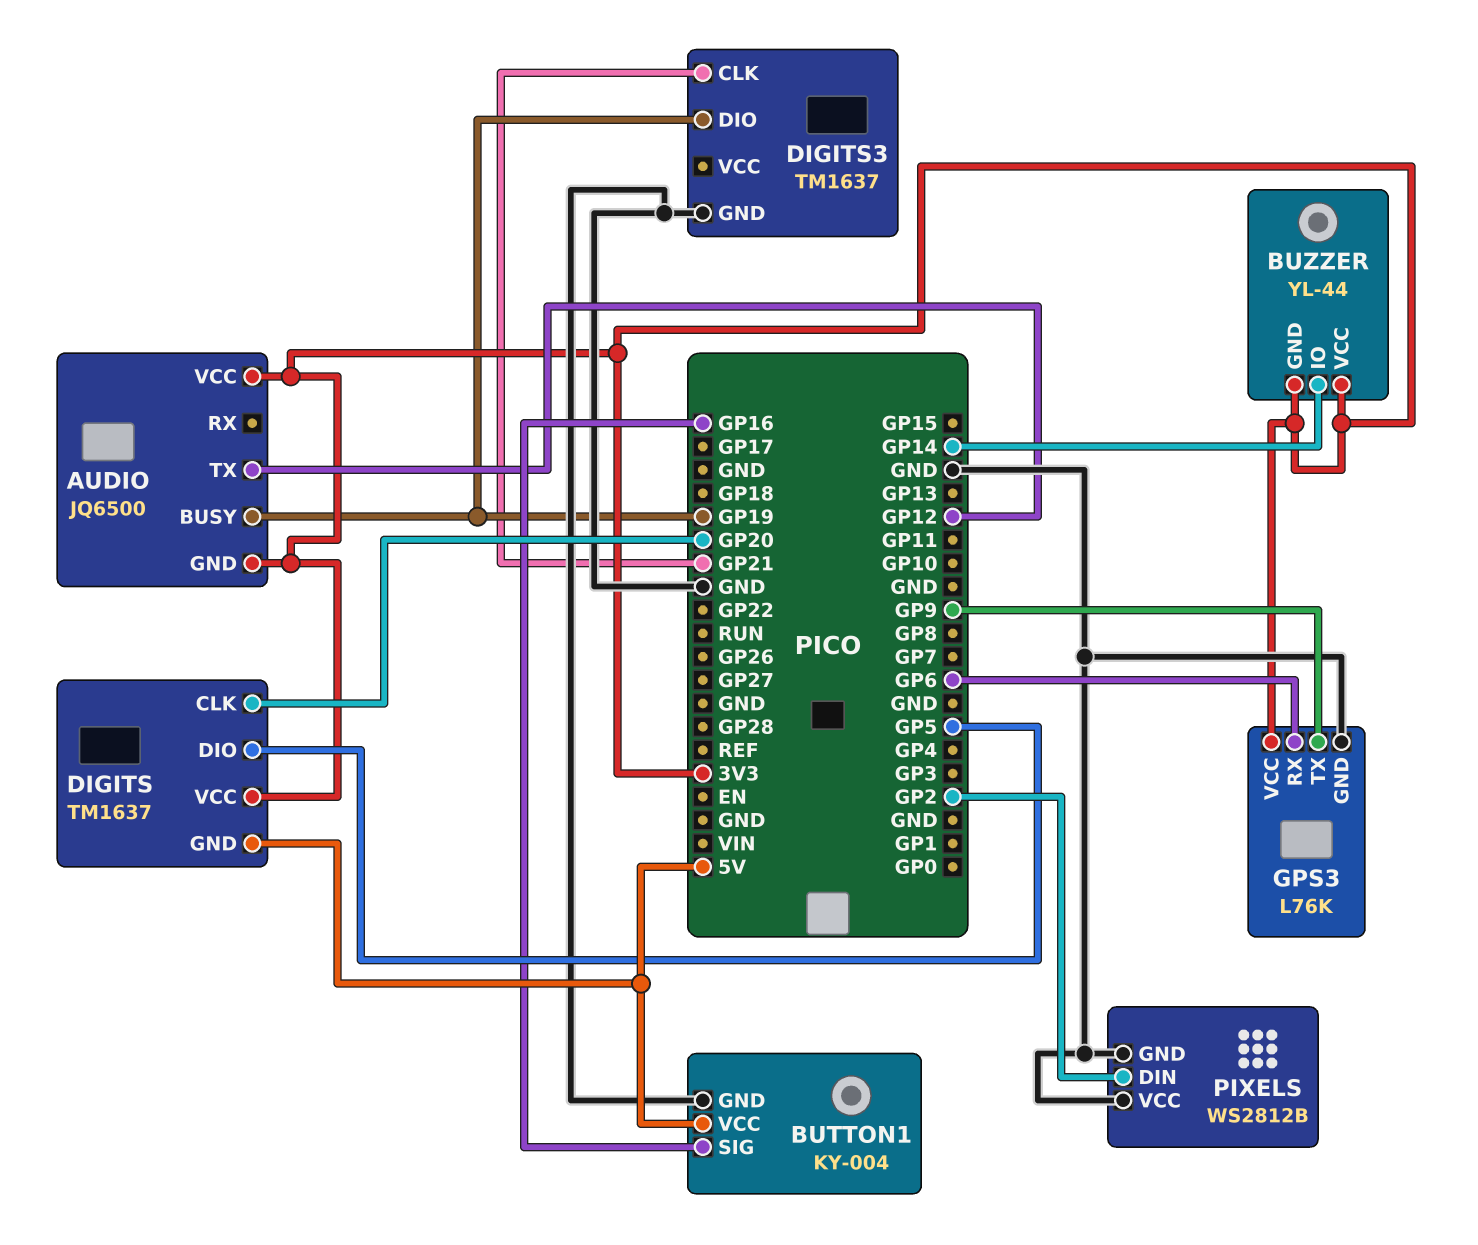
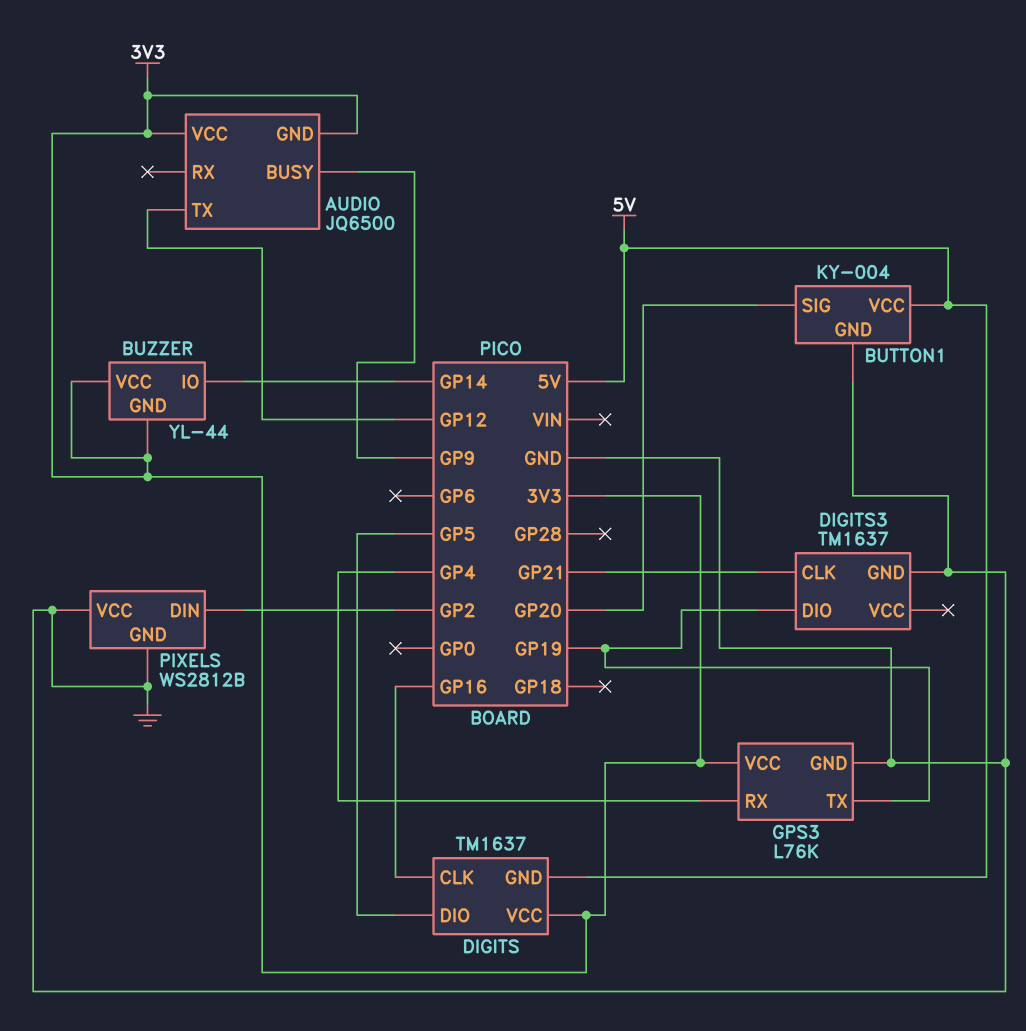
AUDIO pin BUSY: GP19 -> GP9
BUTTON1 pin SIG: GP16 -> GP20
DIGITS pin CLK: GP20 -> GP16
GPS3 pin RX: GP6 -> GP4
GPS3 pin TX: GP9 -> GP19

